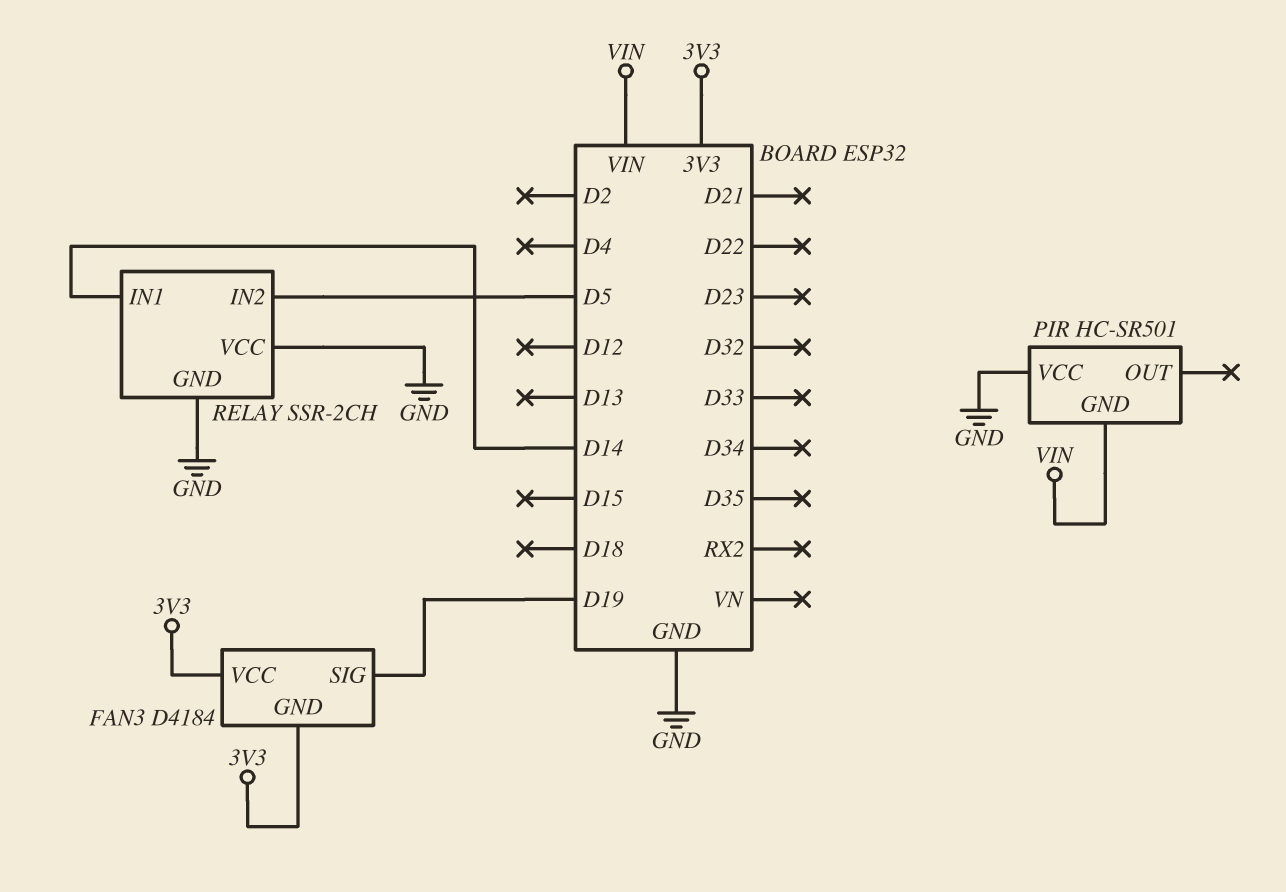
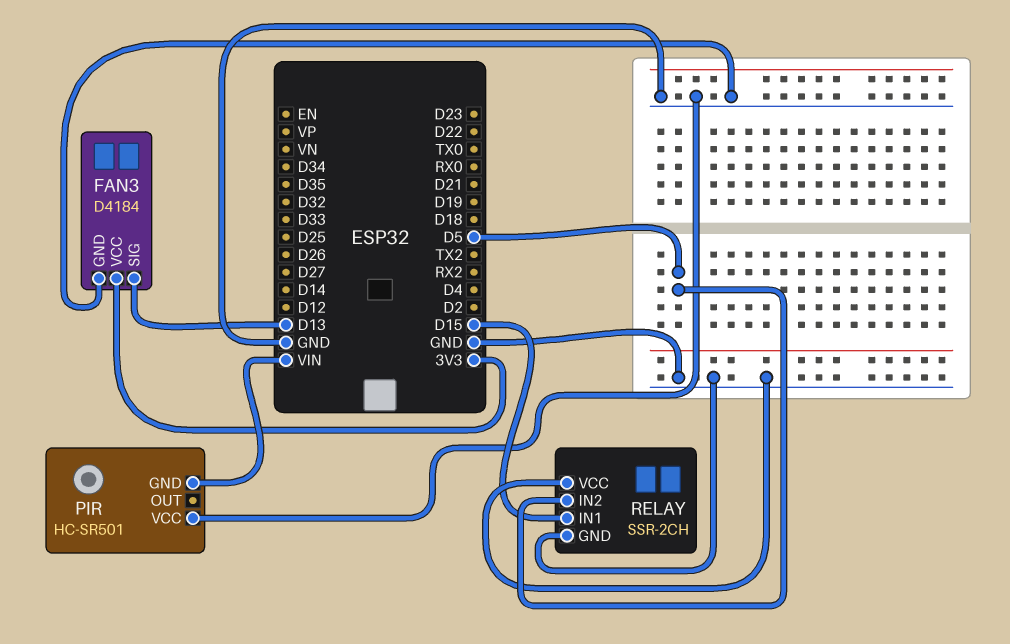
FAN3 pin GND: 3V3 -> GND
FAN3 pin SIG: D19 -> D13
RELAY pin IN1: D14 -> D15

